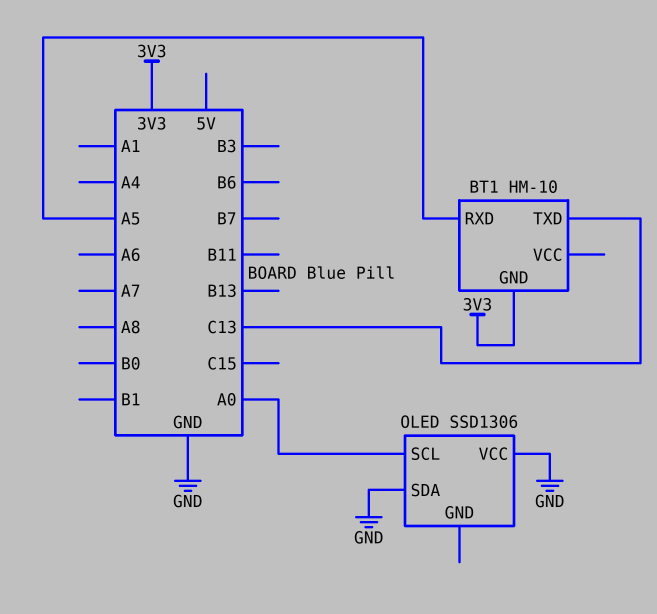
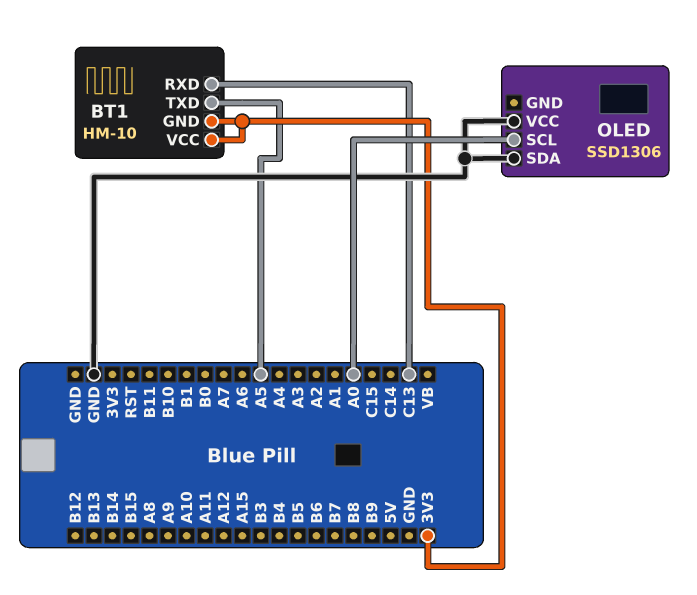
BT1 pin RXD: A5 -> C13
BT1 pin TXD: C13 -> A5
BT1 pin VCC: none -> 3V3

